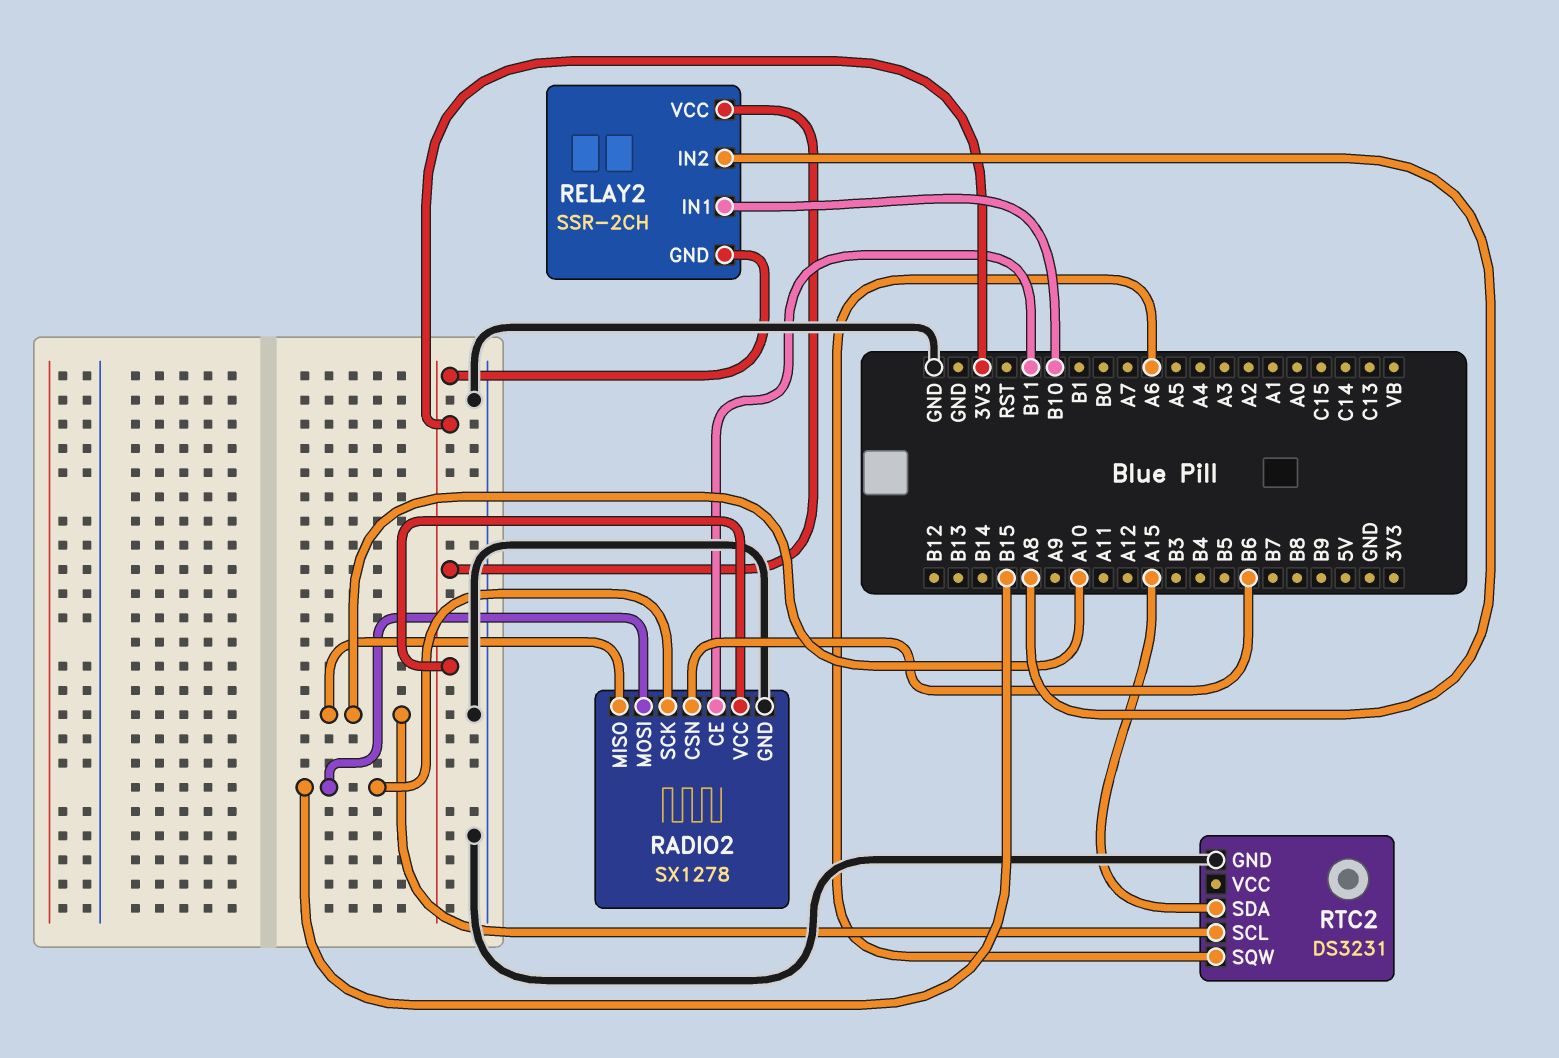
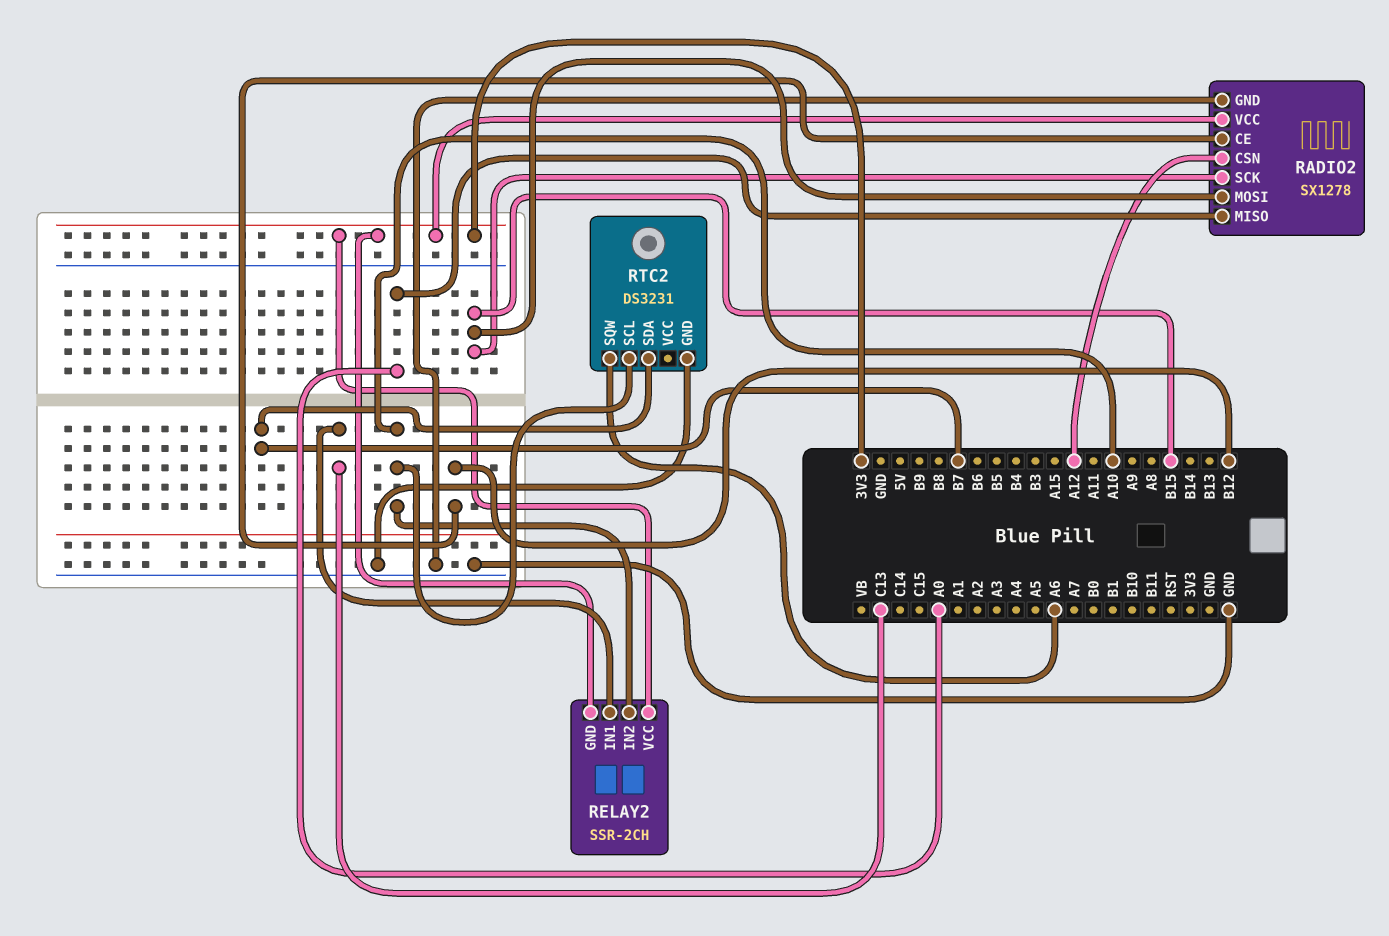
RADIO2 pin CE: B11 -> B12
RADIO2 pin CSN: B6 -> A12
RADIO2 pin MISO: A10 -> A0
RELAY2 pin IN1: B10 -> C13
RELAY2 pin IN2: A8 -> A10
RTC2 pin SDA: A15 -> B7

